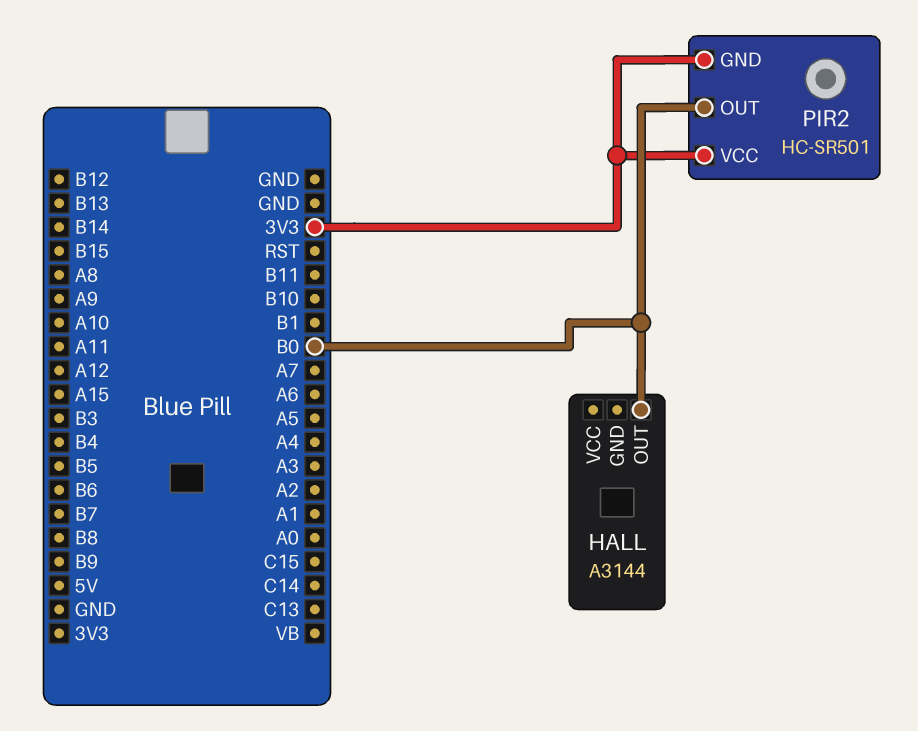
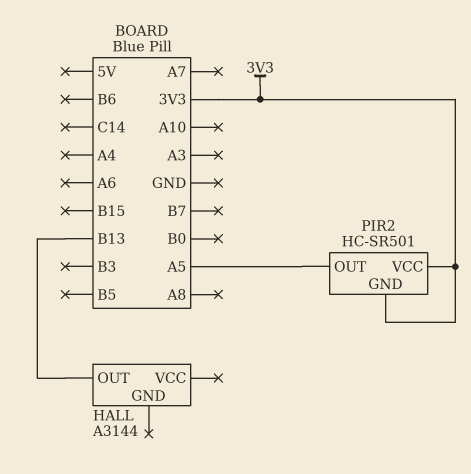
HALL pin OUT: B0 -> B13
PIR2 pin OUT: B0 -> A5

